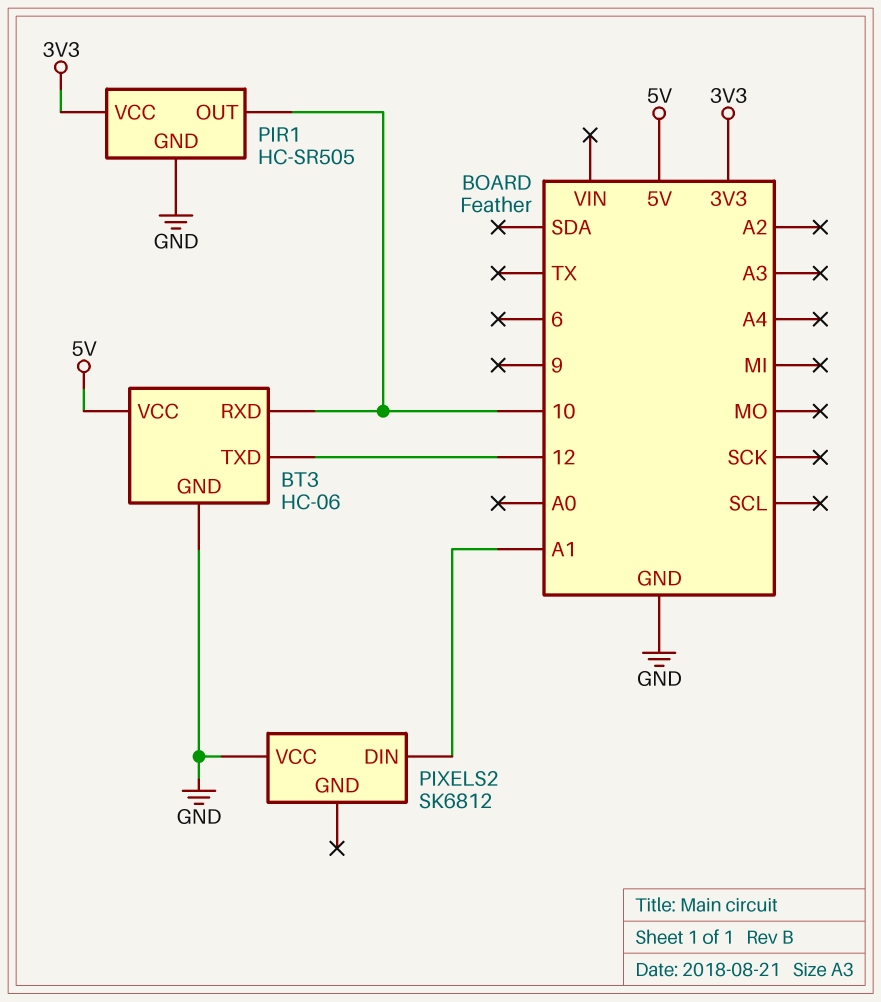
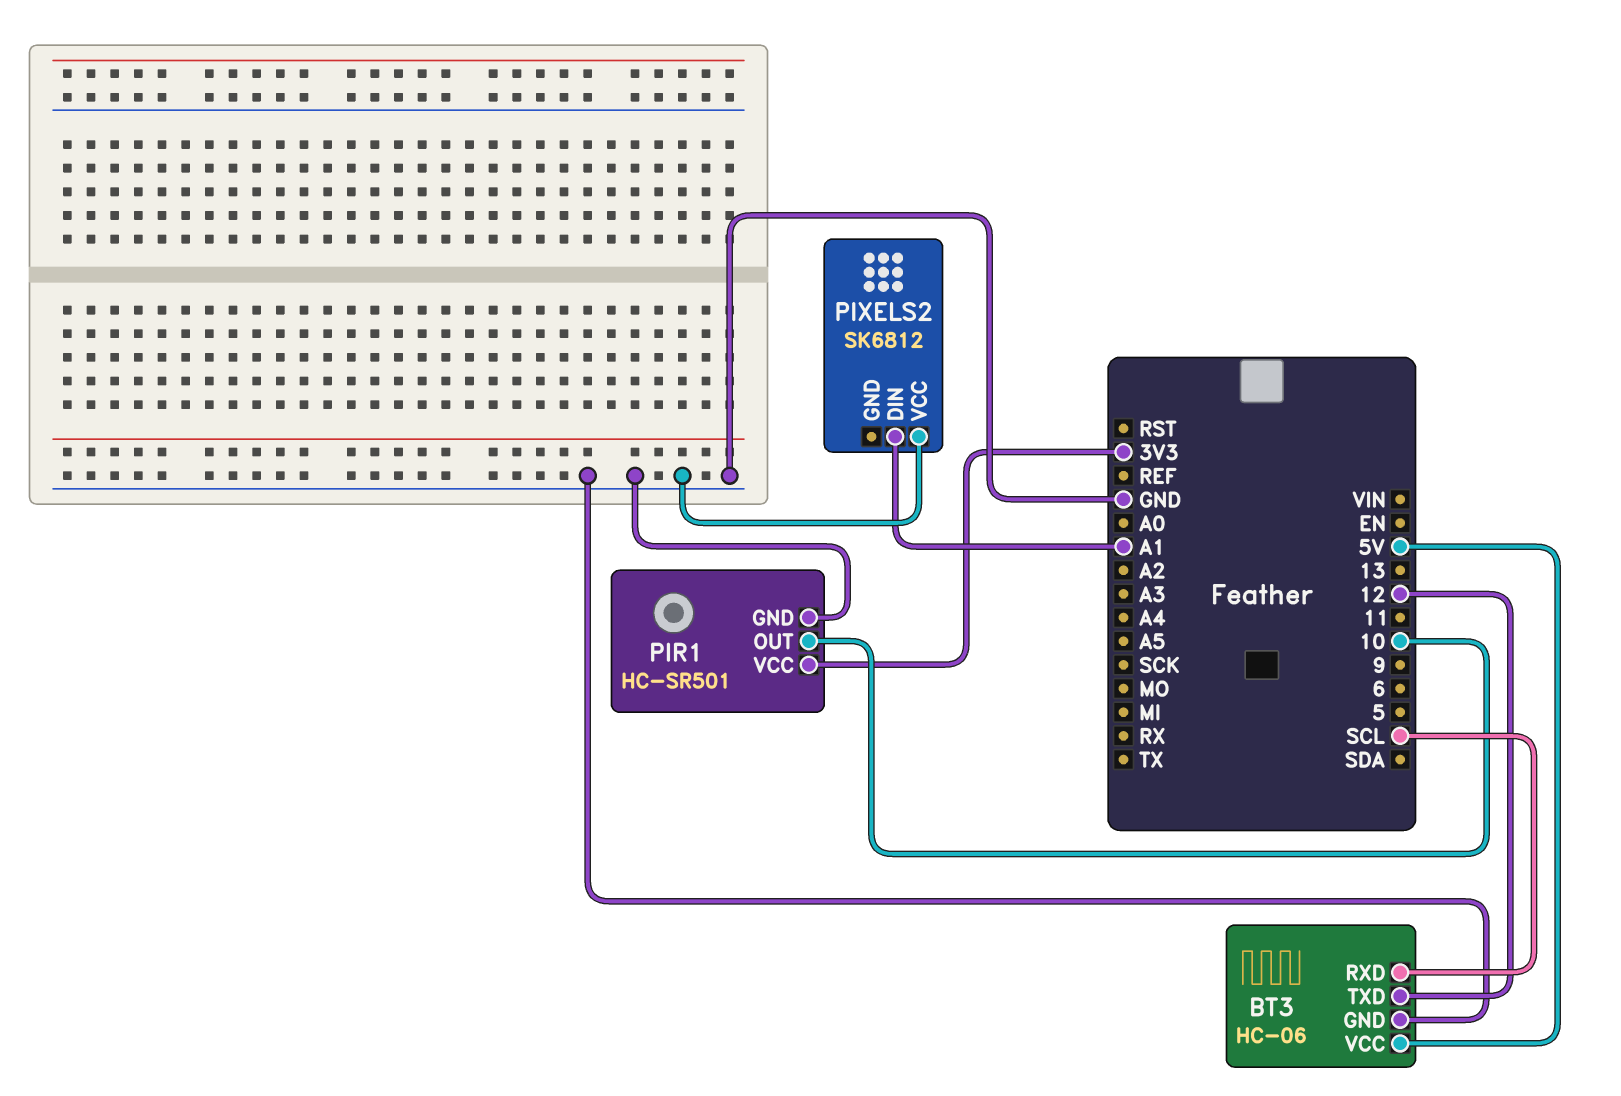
BT3 pin RXD: 10 -> SCL
PIR1: HC-SR505 -> HC-SR501

